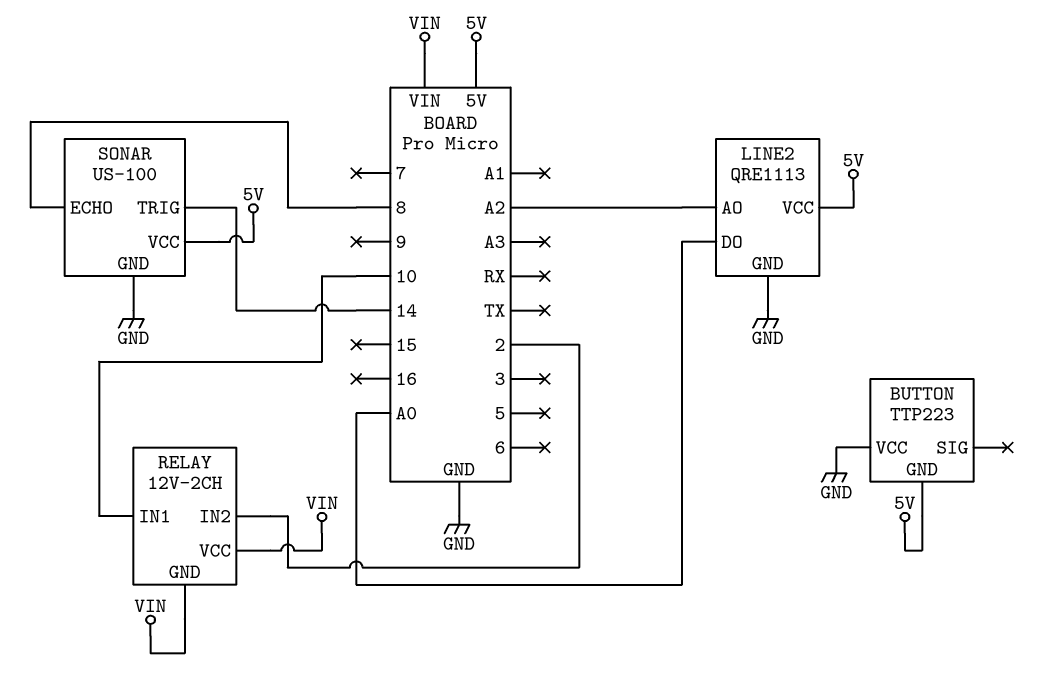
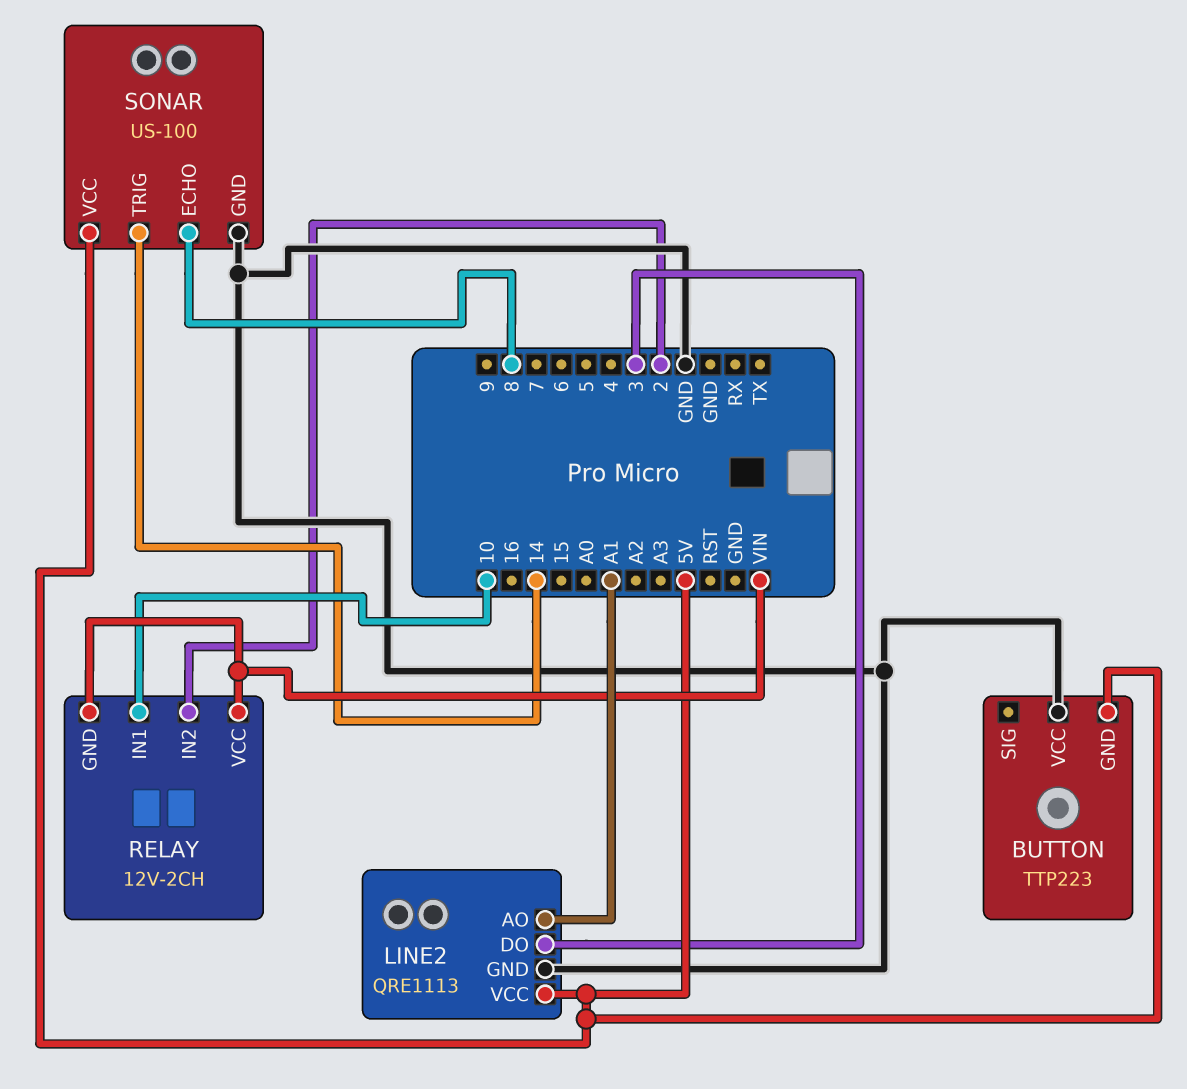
LINE2 pin AO: A2 -> A1
LINE2 pin DO: A0 -> 3

